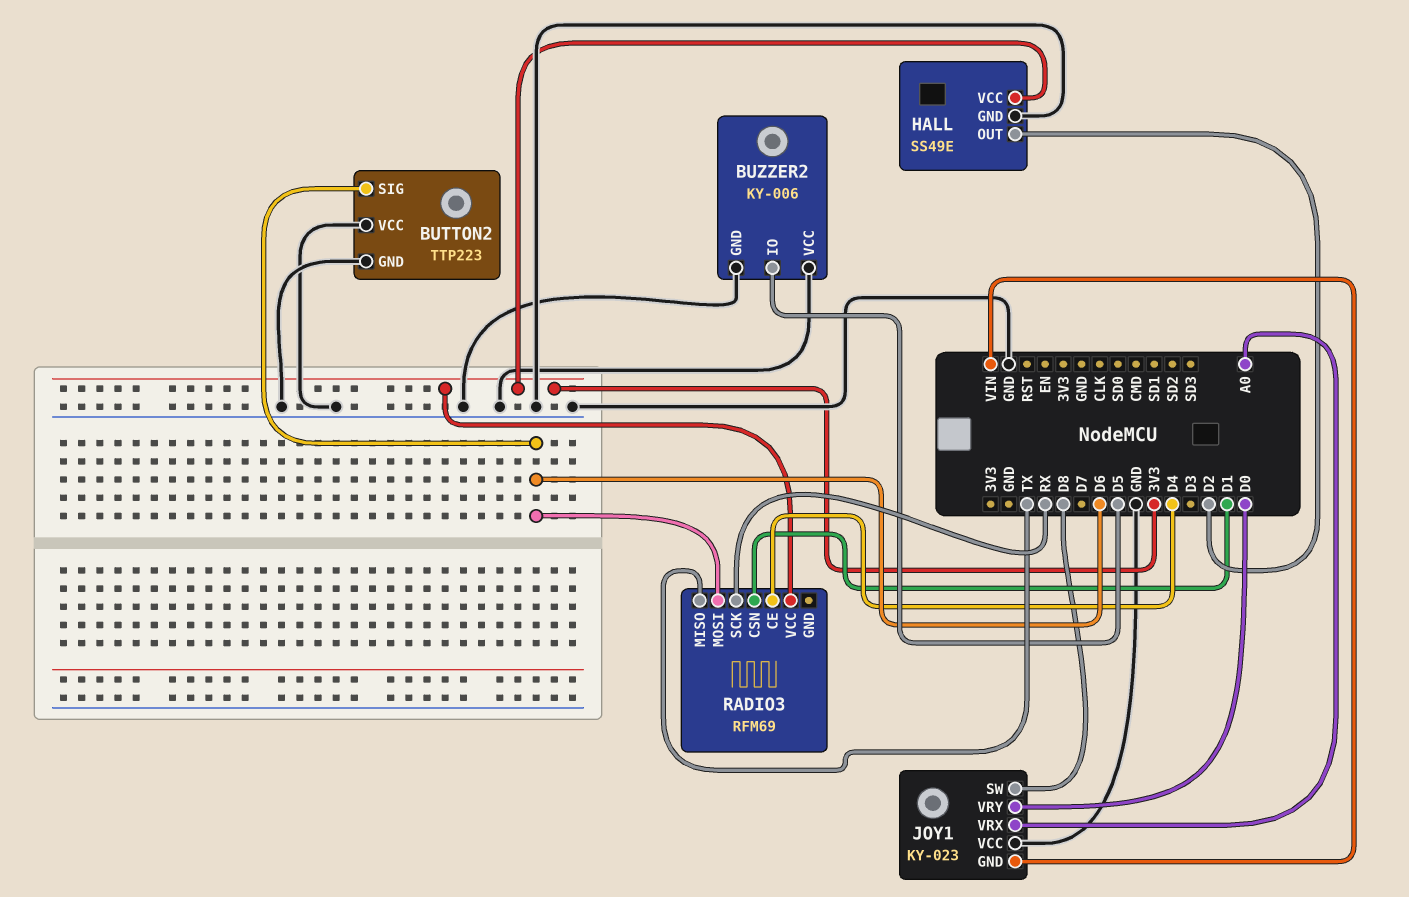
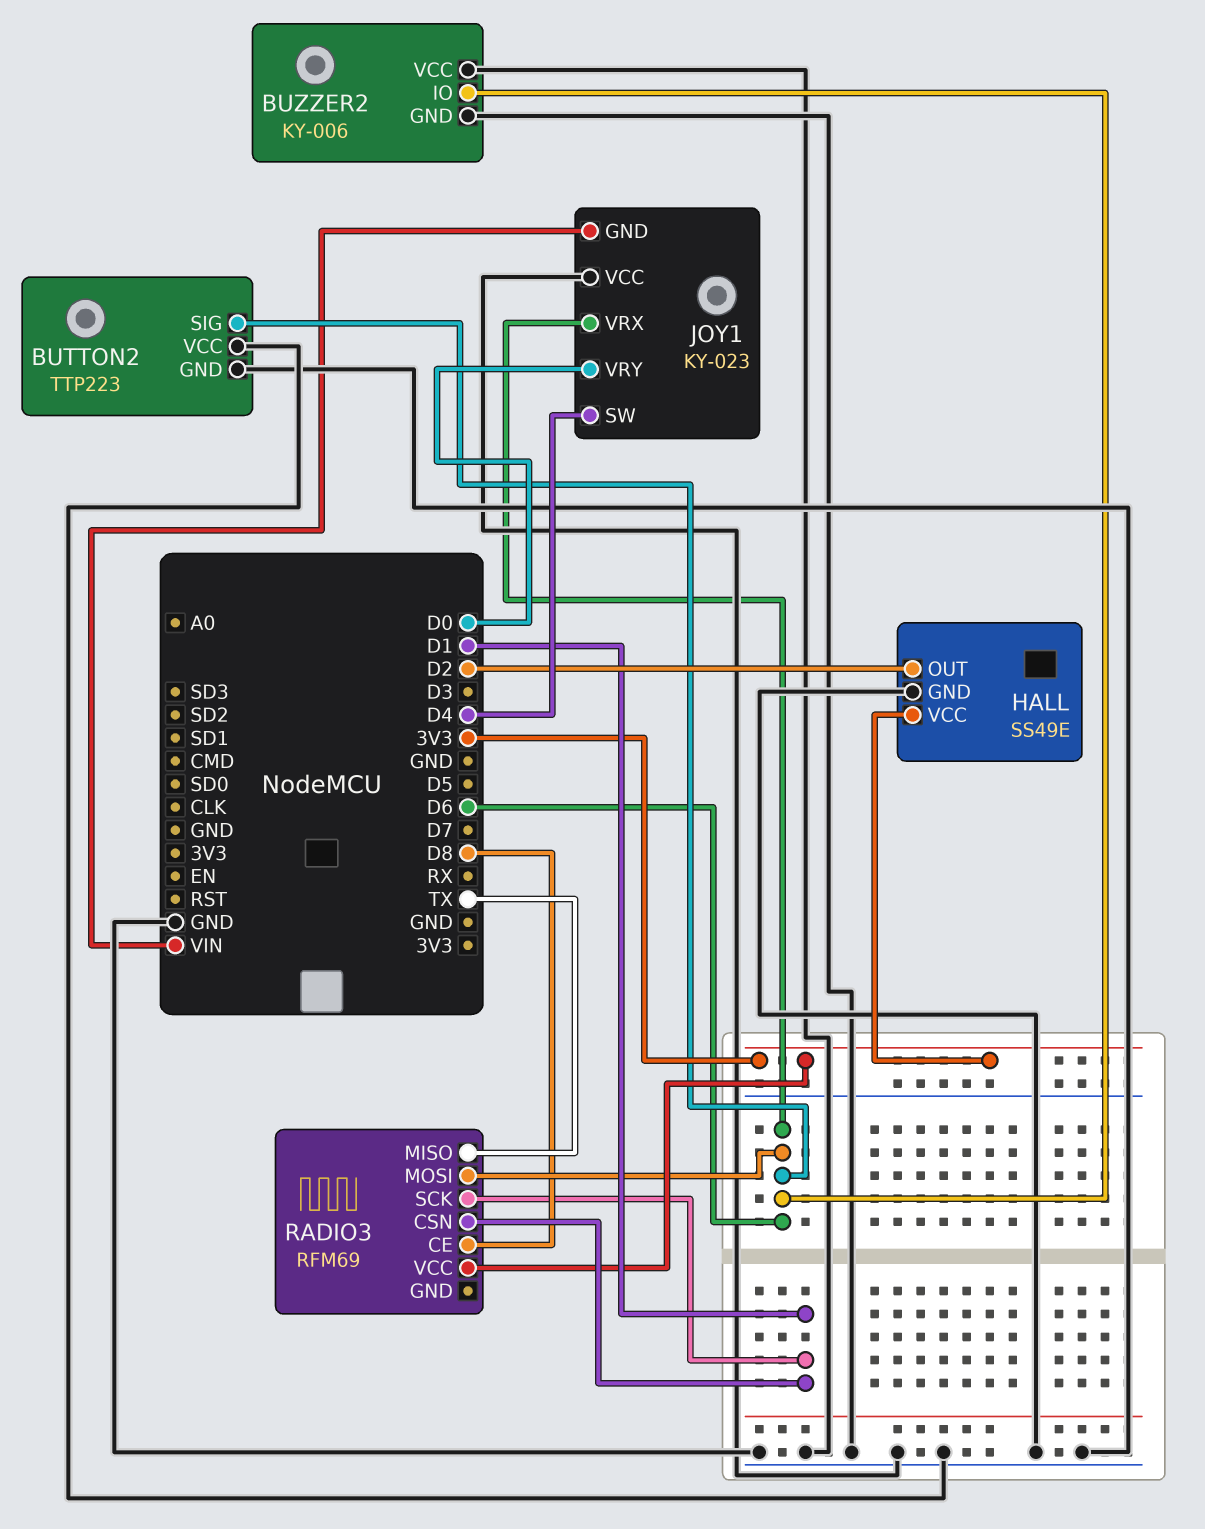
BUZZER2 pin IO: D5 -> D6
JOY1 pin SW: D8 -> D4
JOY1 pin VRX: A0 -> D6
RADIO3 pin CE: D4 -> D8
RADIO3 pin SCK: RX -> D1

